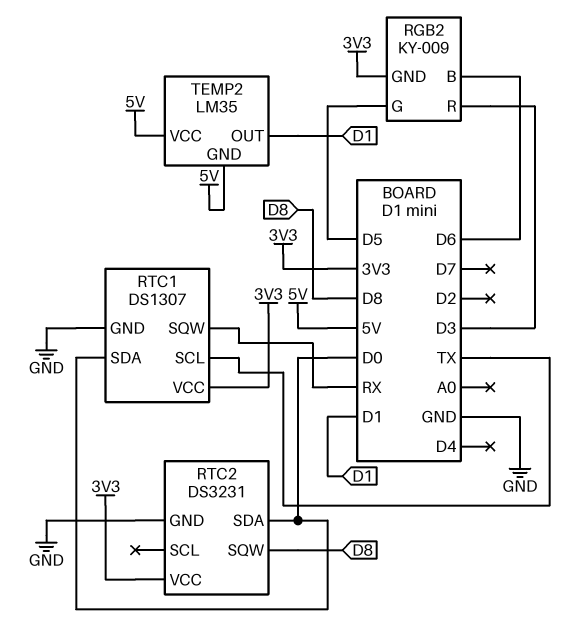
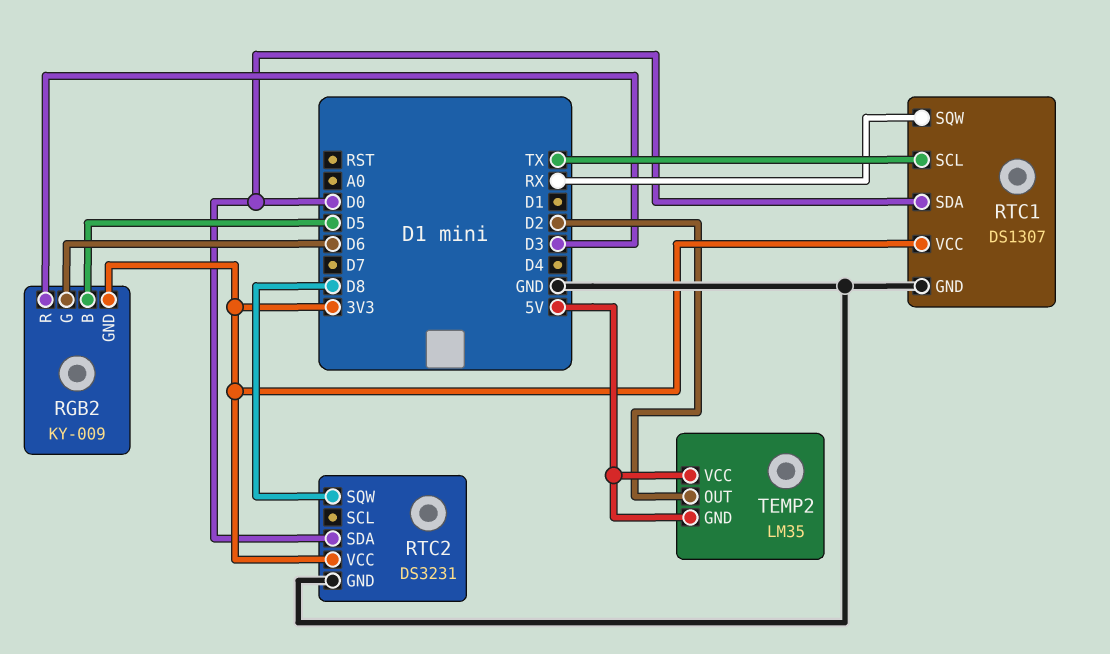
RGB2 pin B: D6 -> D5
RGB2 pin G: D5 -> D6
TEMP2 pin OUT: D1 -> D2

